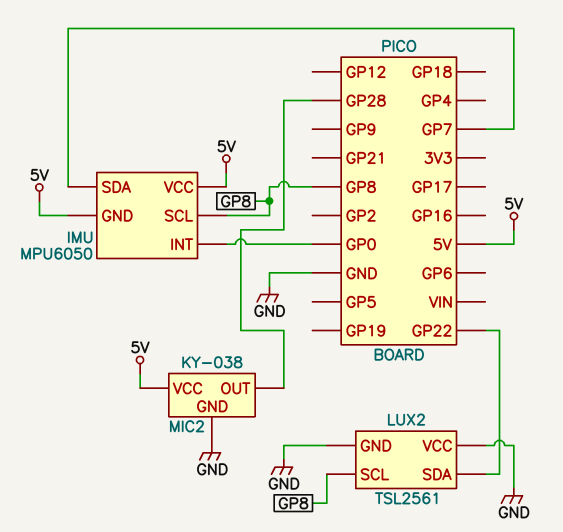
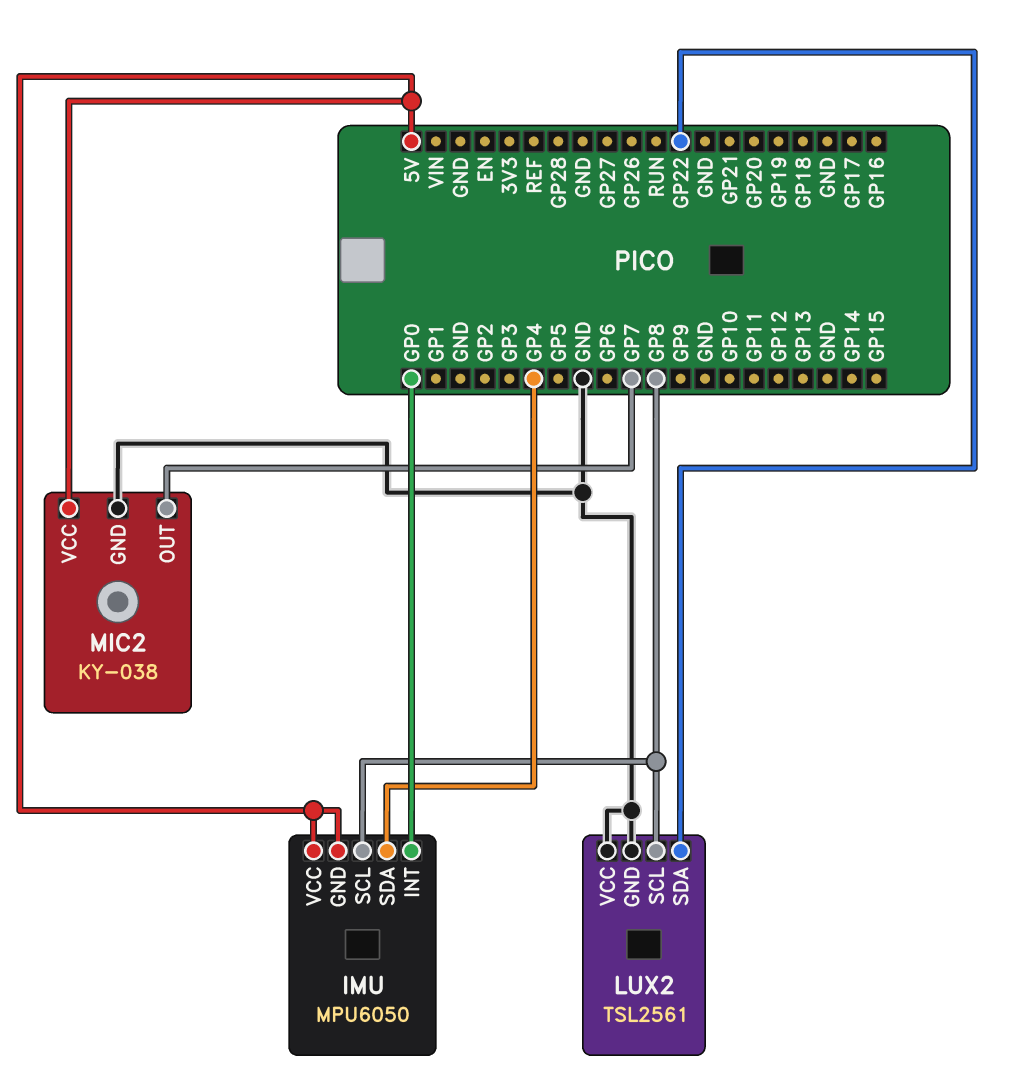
IMU pin SDA: GP7 -> GP4
MIC2 pin OUT: GP28 -> GP7

